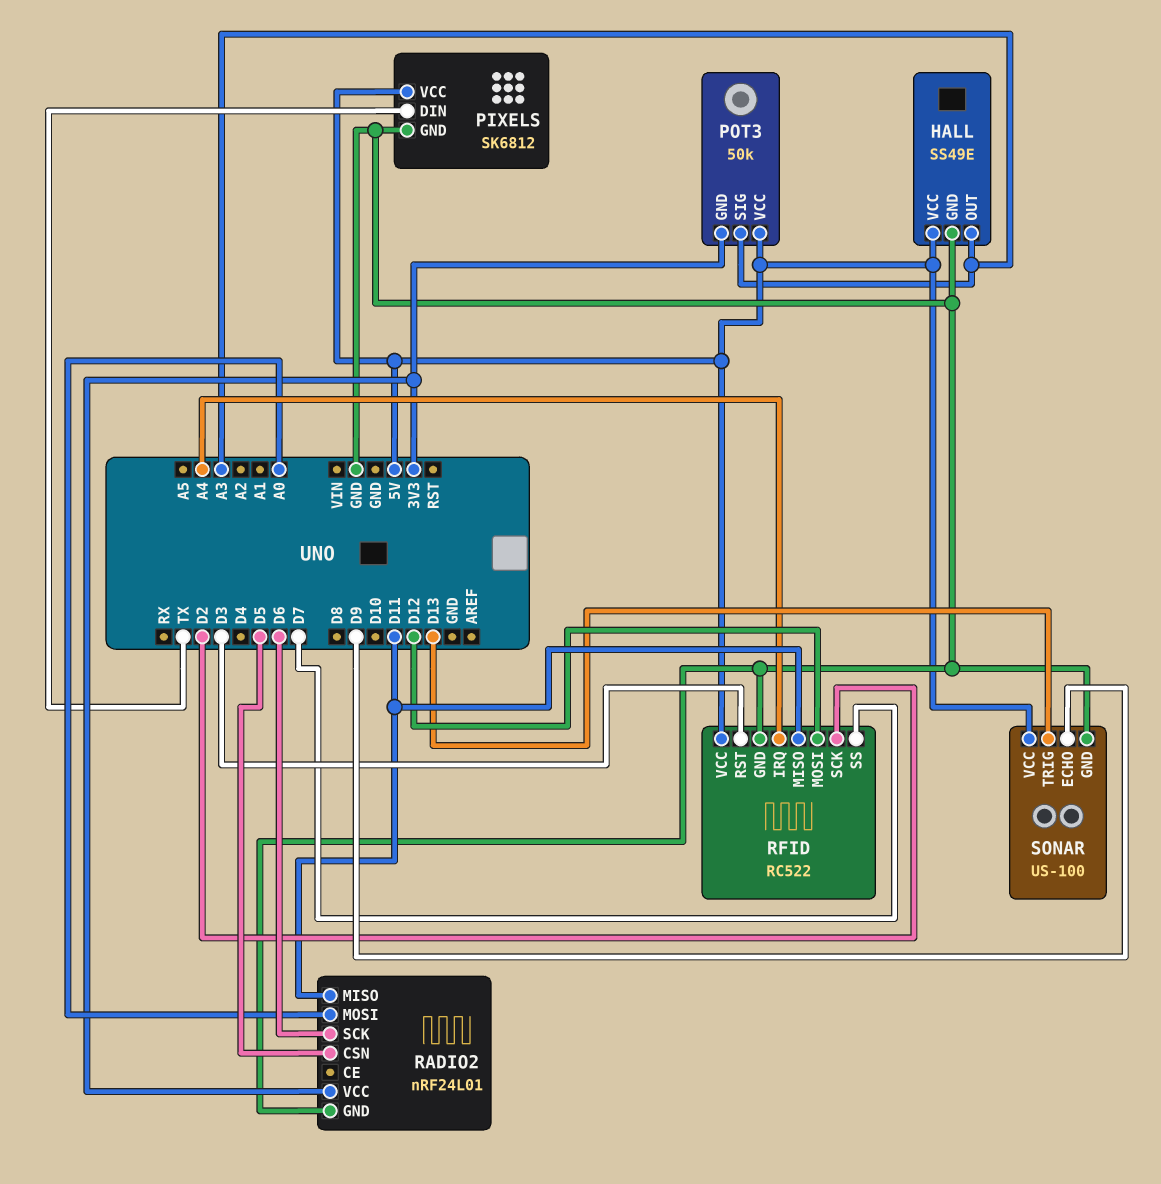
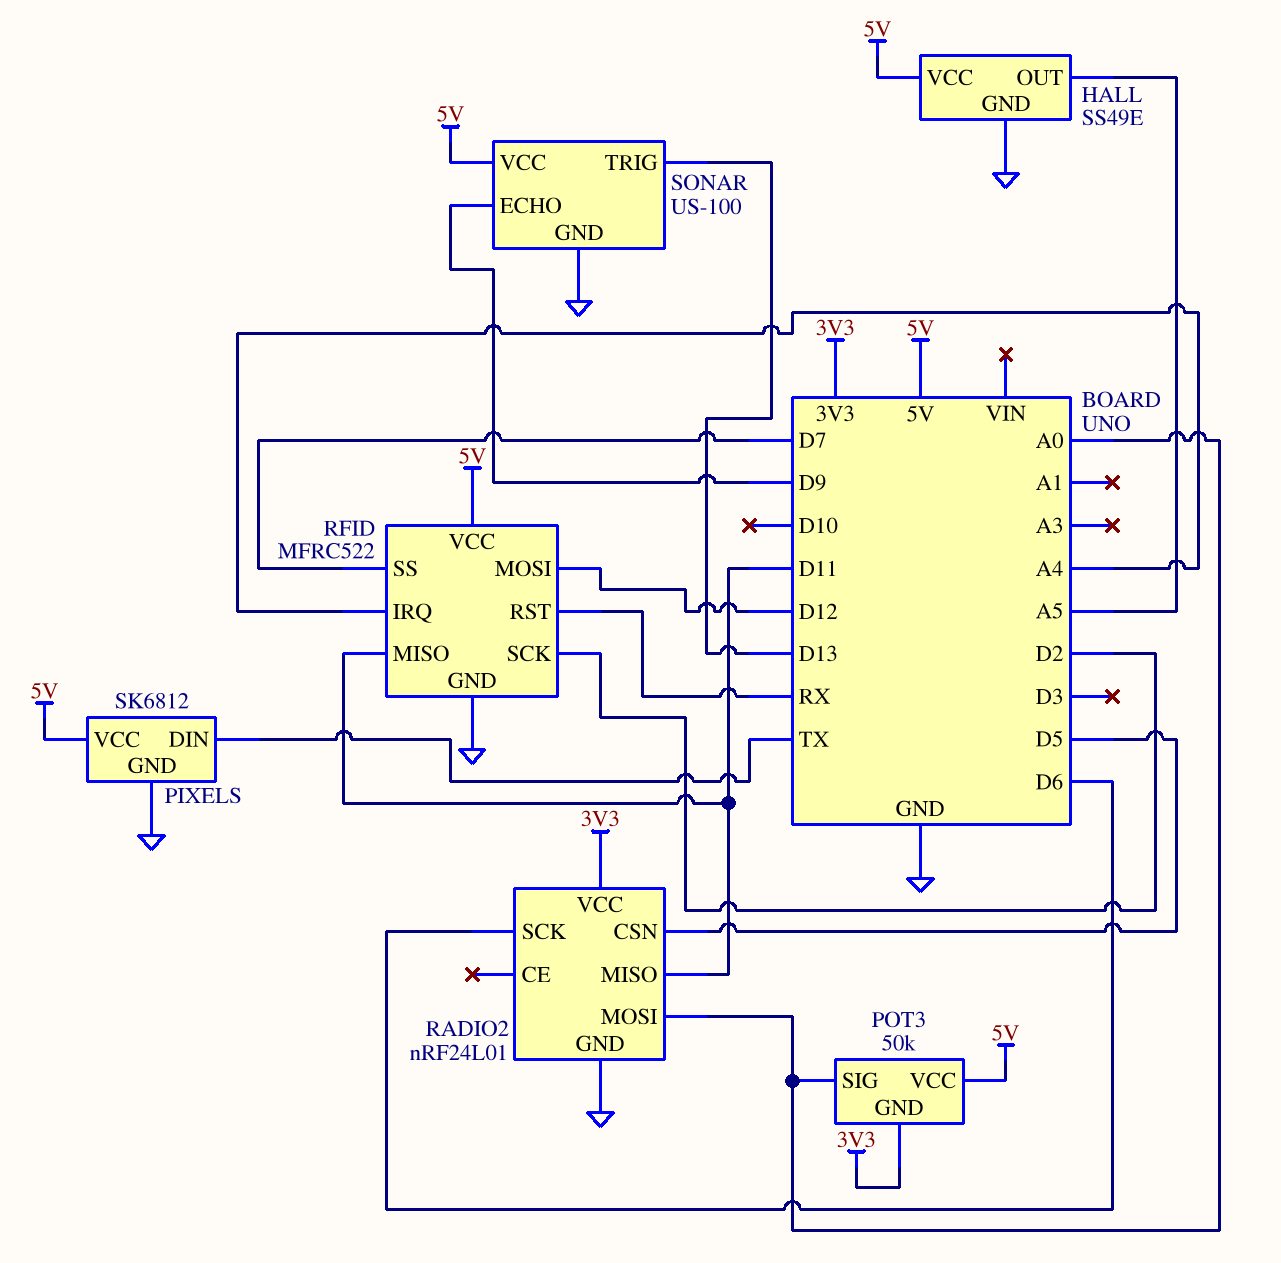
HALL pin OUT: A3 -> A5
POT3 pin SIG: A3 -> A0
RFID: RC522 -> MFRC522
RFID pin RST: D3 -> RX

